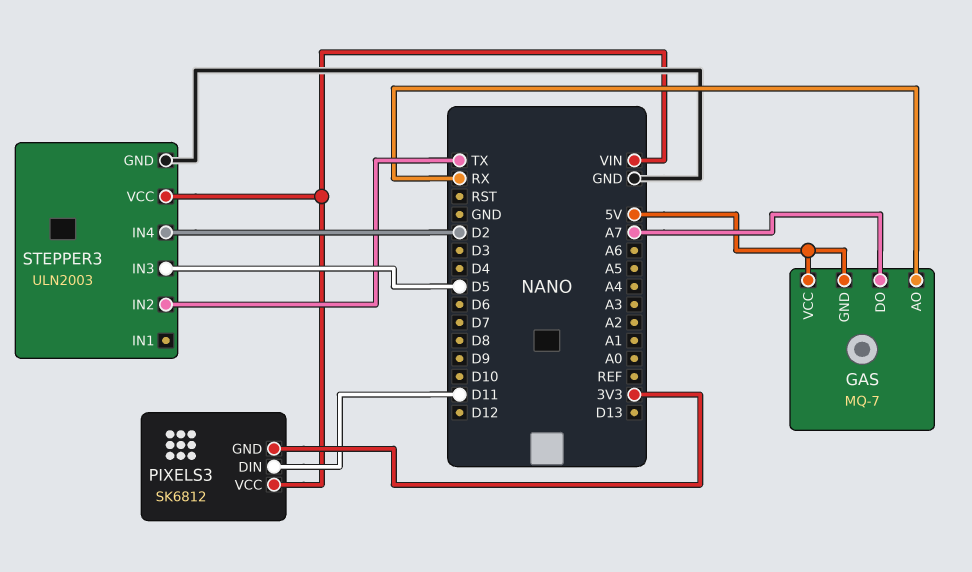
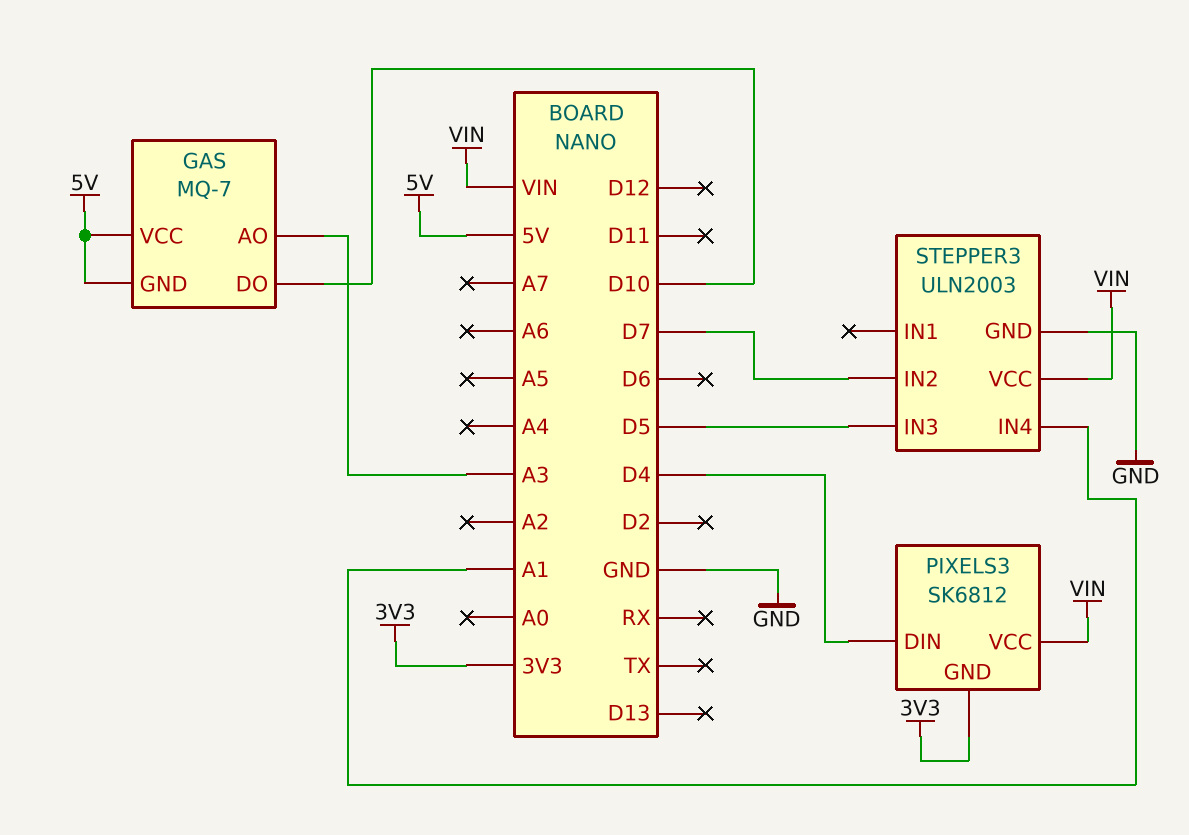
GAS pin AO: RX -> A3
GAS pin DO: A7 -> D10
PIXELS3 pin DIN: D11 -> D4
STEPPER3 pin IN2: TX -> D7
STEPPER3 pin IN4: D2 -> A1

